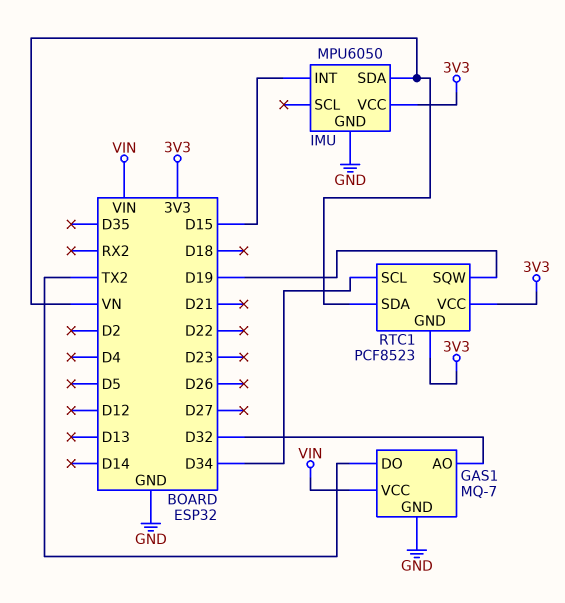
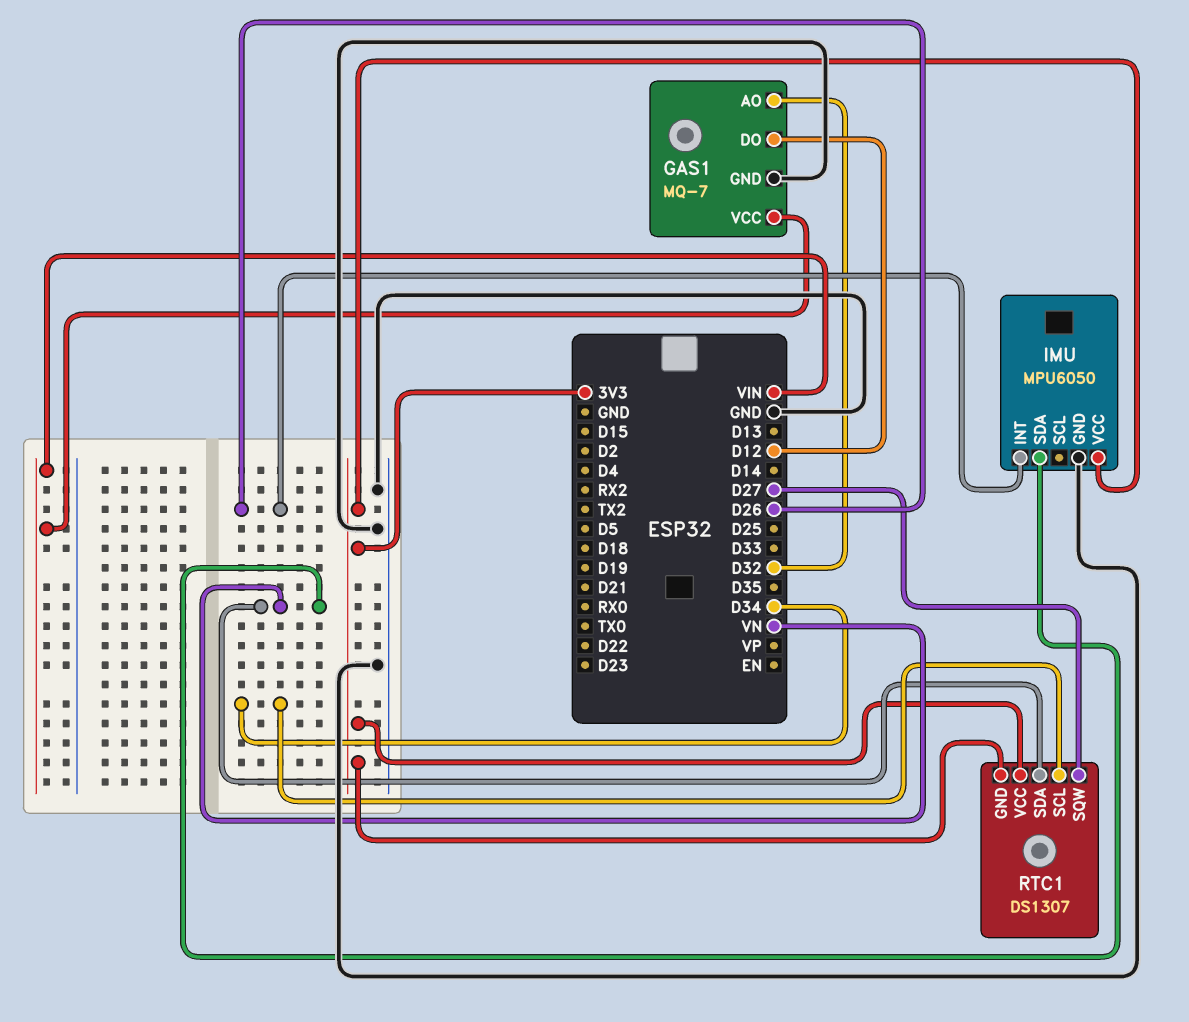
GAS1 pin DO: TX2 -> D12
IMU pin INT: D15 -> D26
RTC1: PCF8523 -> DS1307
RTC1 pin SQW: D19 -> D27

